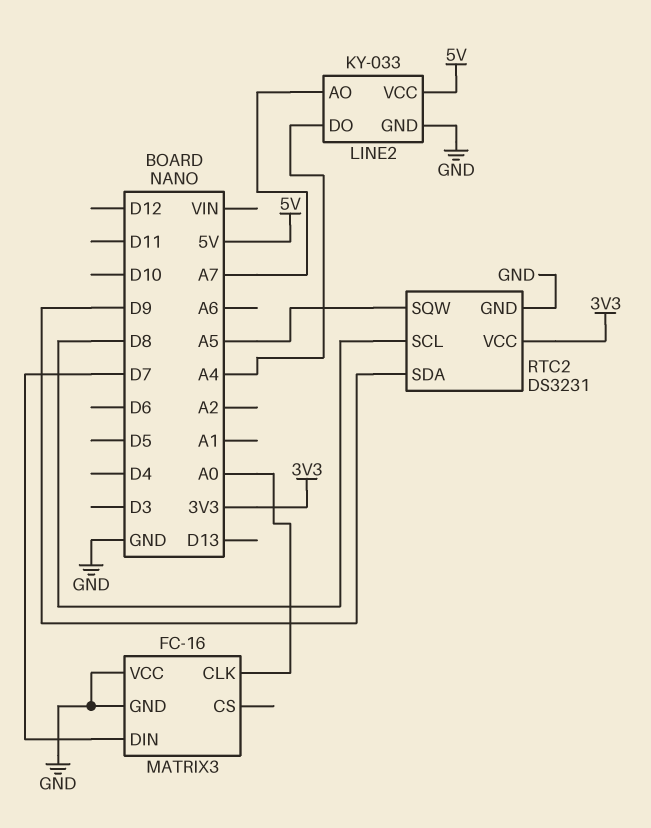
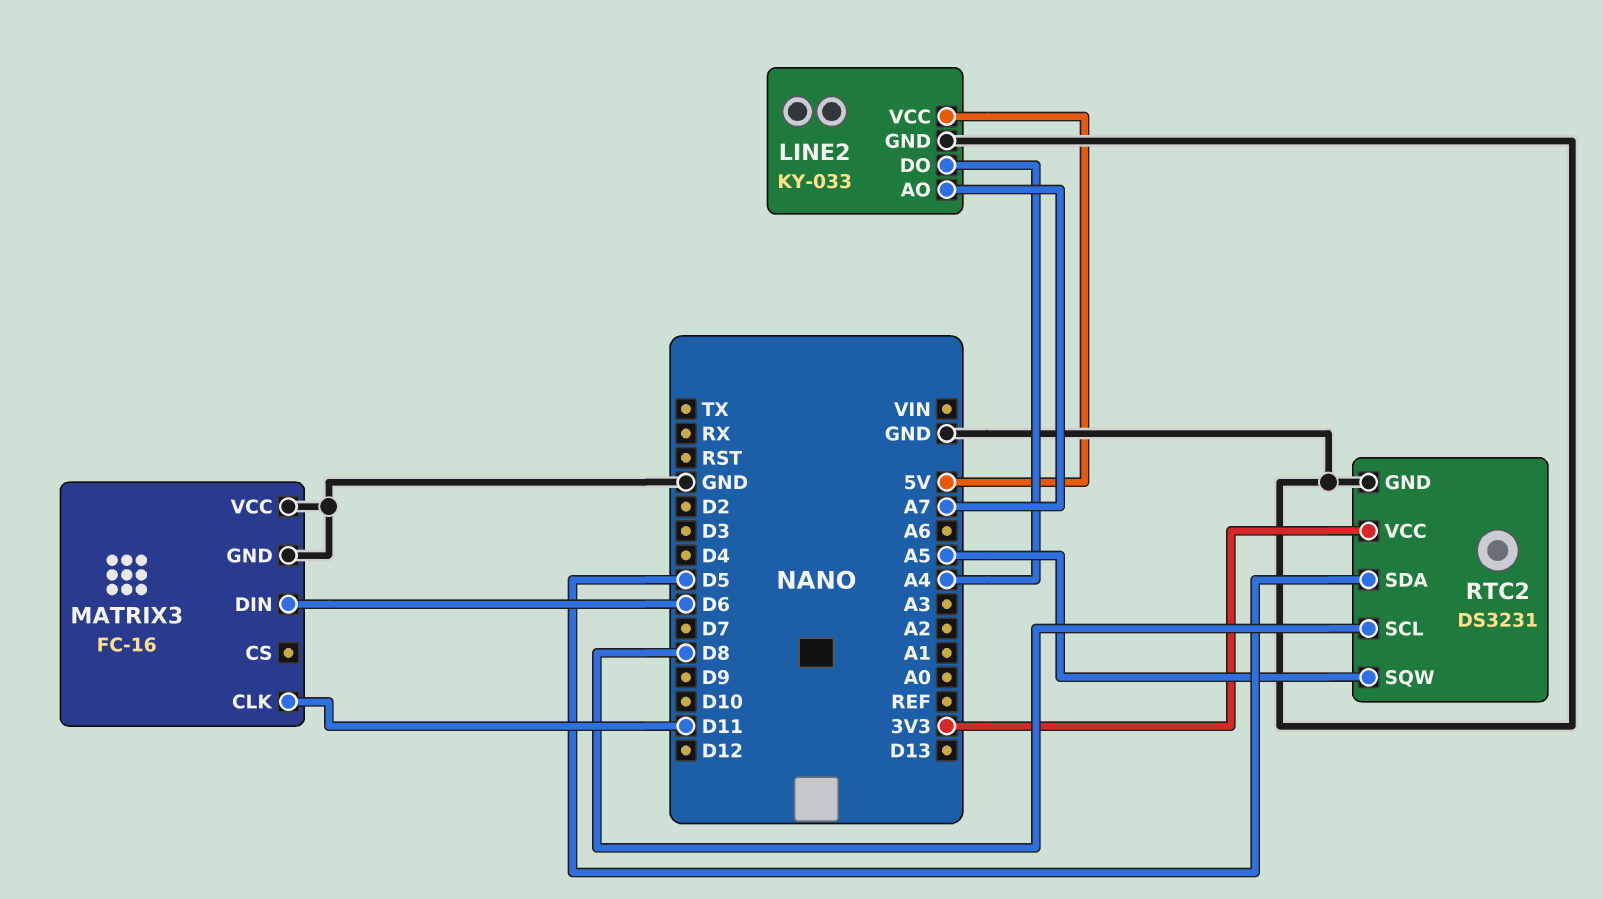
MATRIX3 pin CLK: A0 -> D11
MATRIX3 pin DIN: D7 -> D6
RTC2 pin SDA: D9 -> D5

